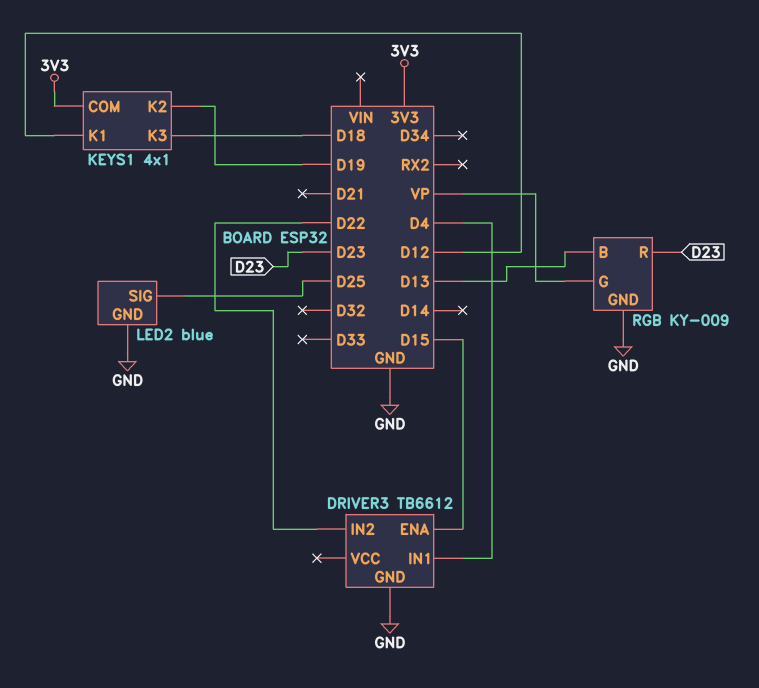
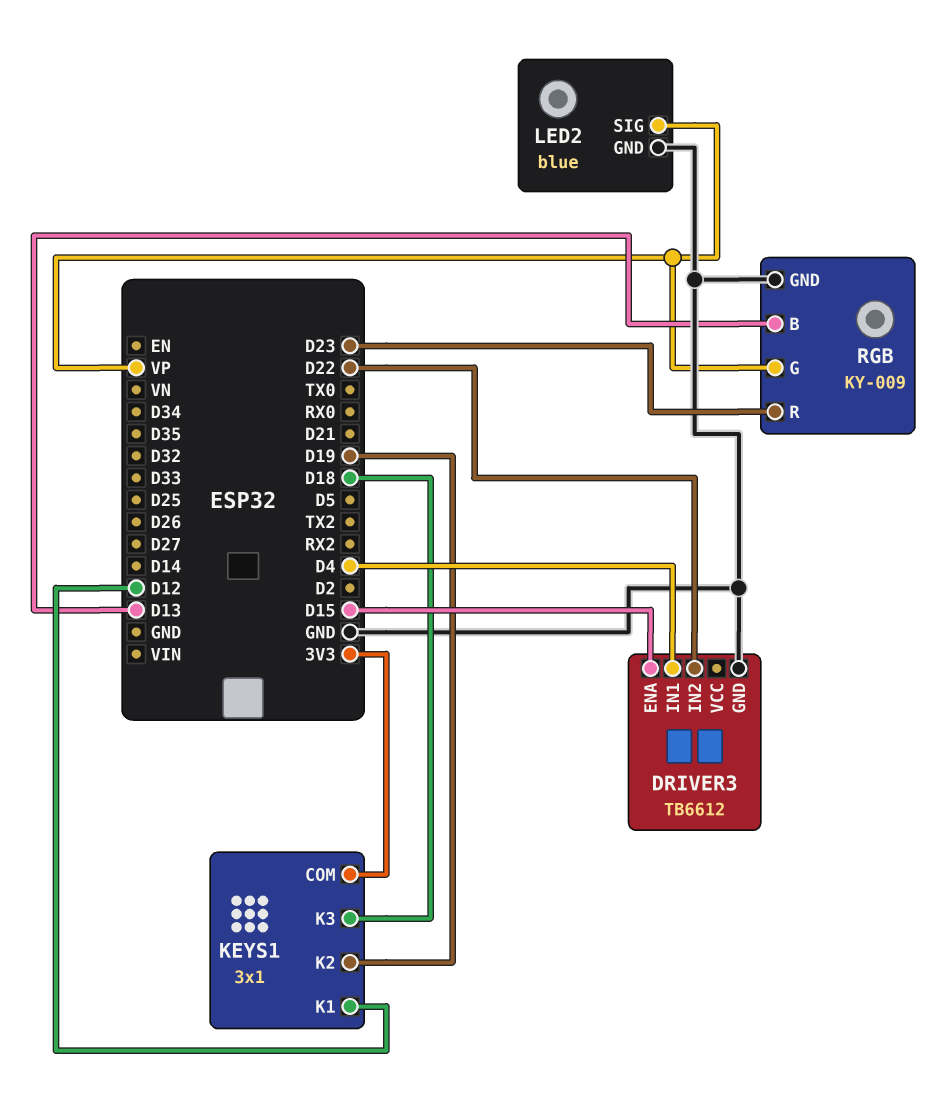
KEYS1: 4x1 -> 3x1
LED2 pin SIG: D25 -> VP

